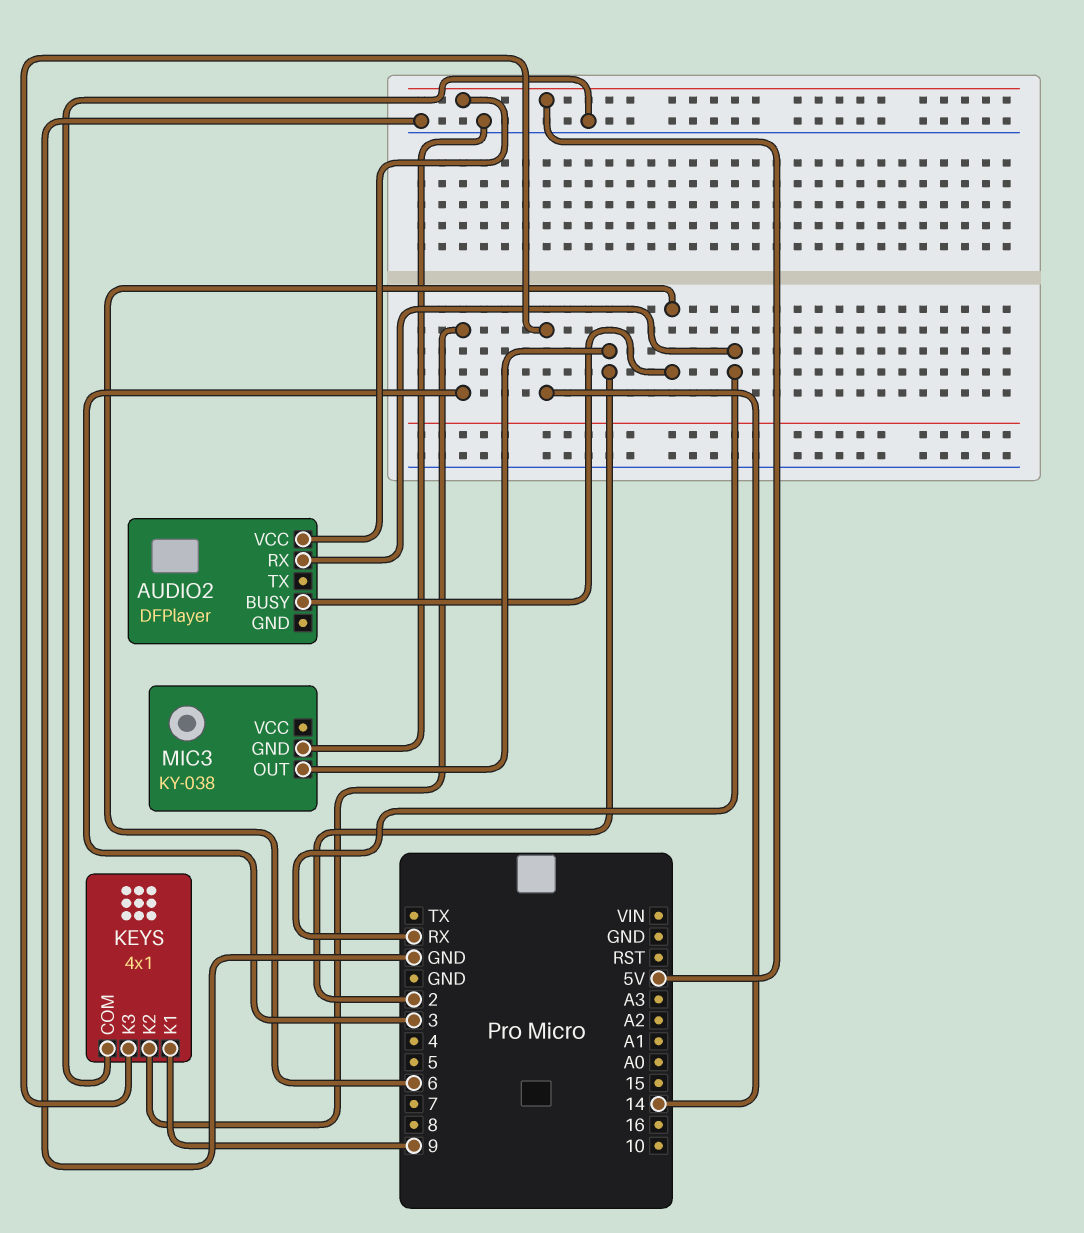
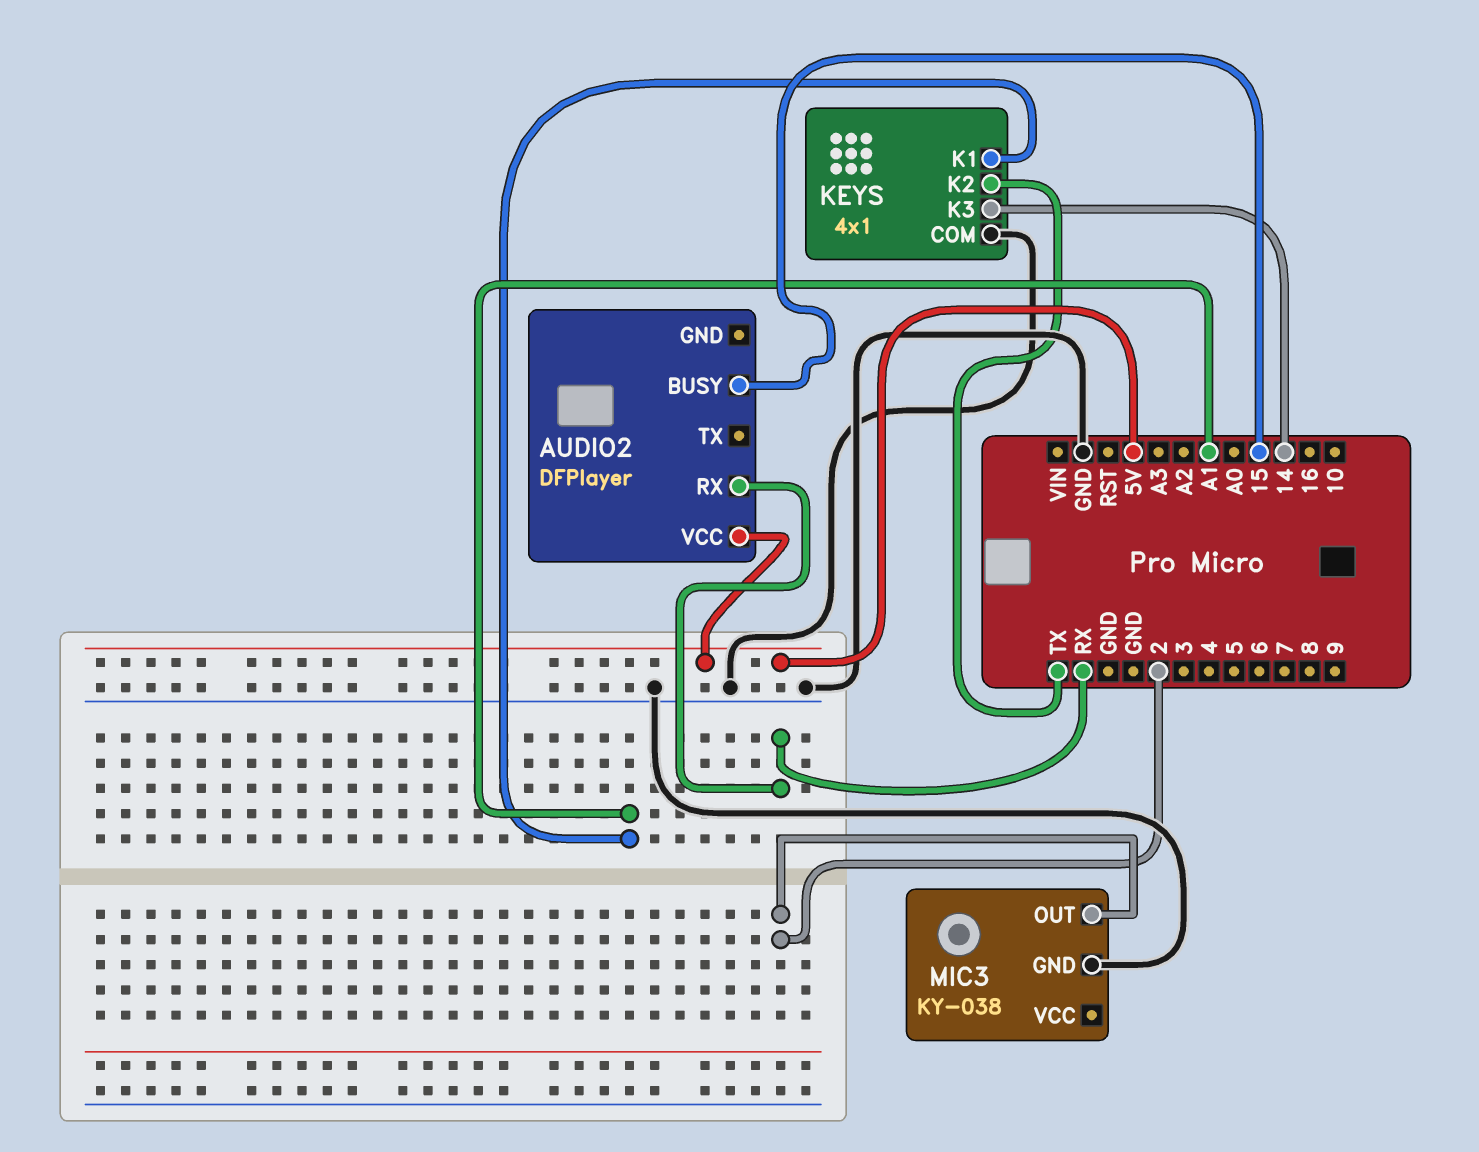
AUDIO2 pin BUSY: 6 -> 15
KEYS pin K1: 9 -> A1
KEYS pin K2: 3 -> TX

